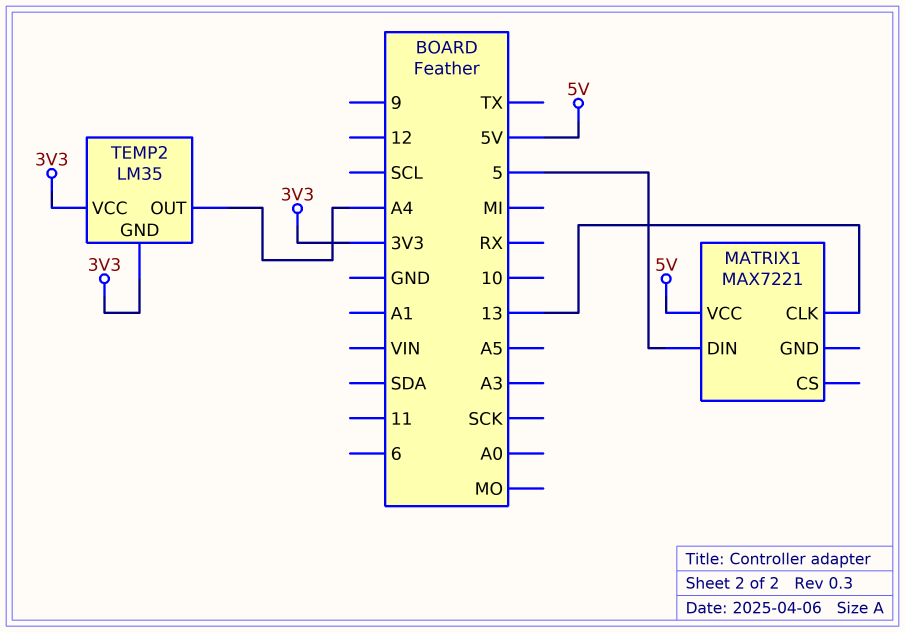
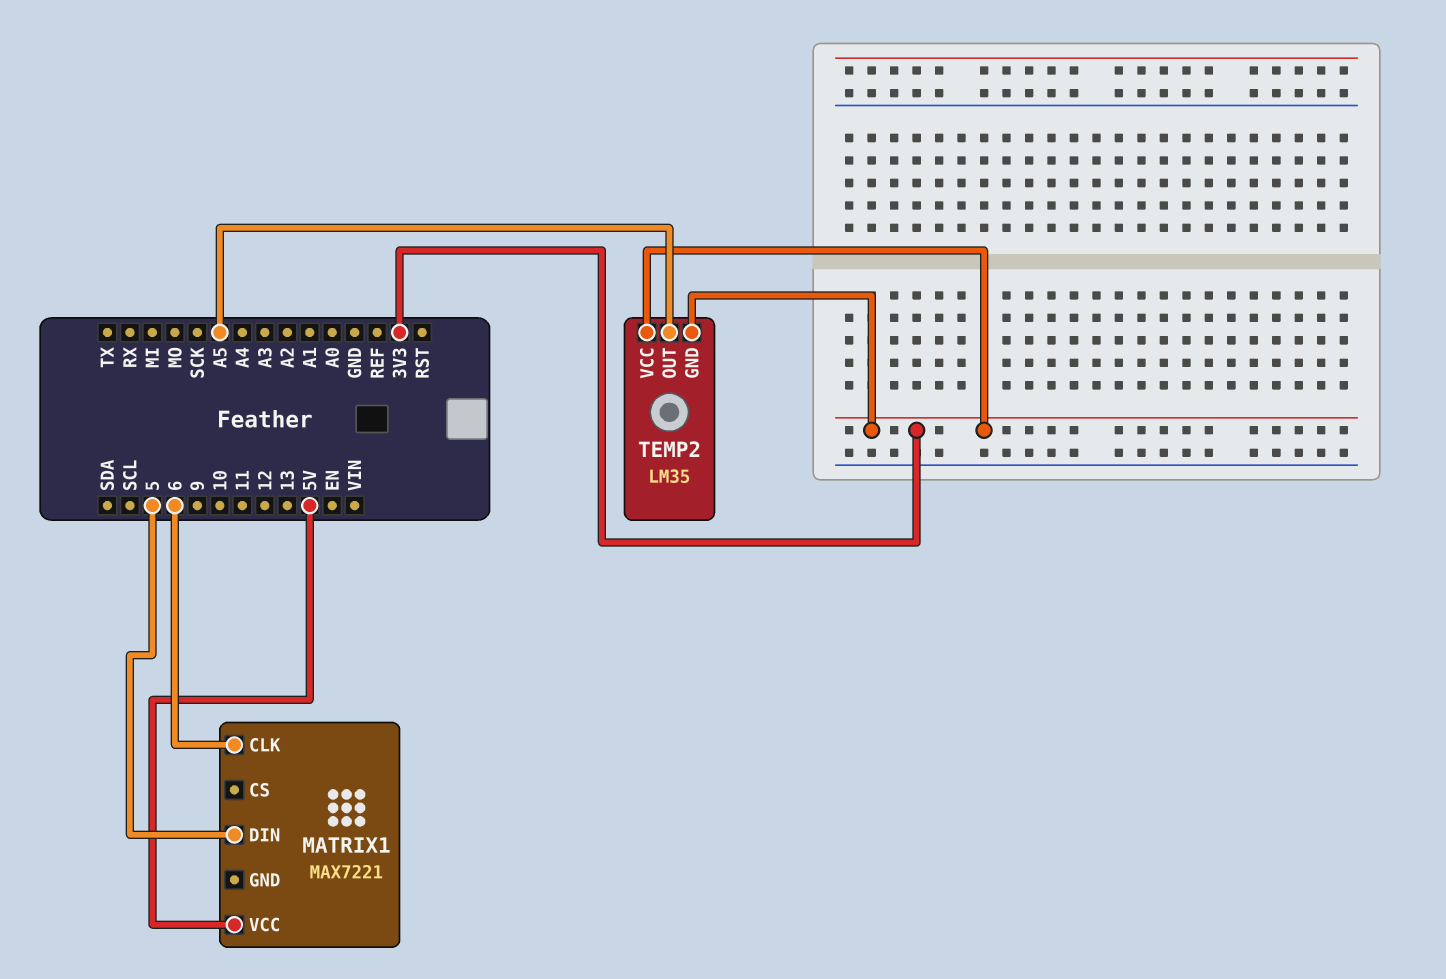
MATRIX1 pin CLK: 13 -> 6
TEMP2 pin OUT: A4 -> A5

